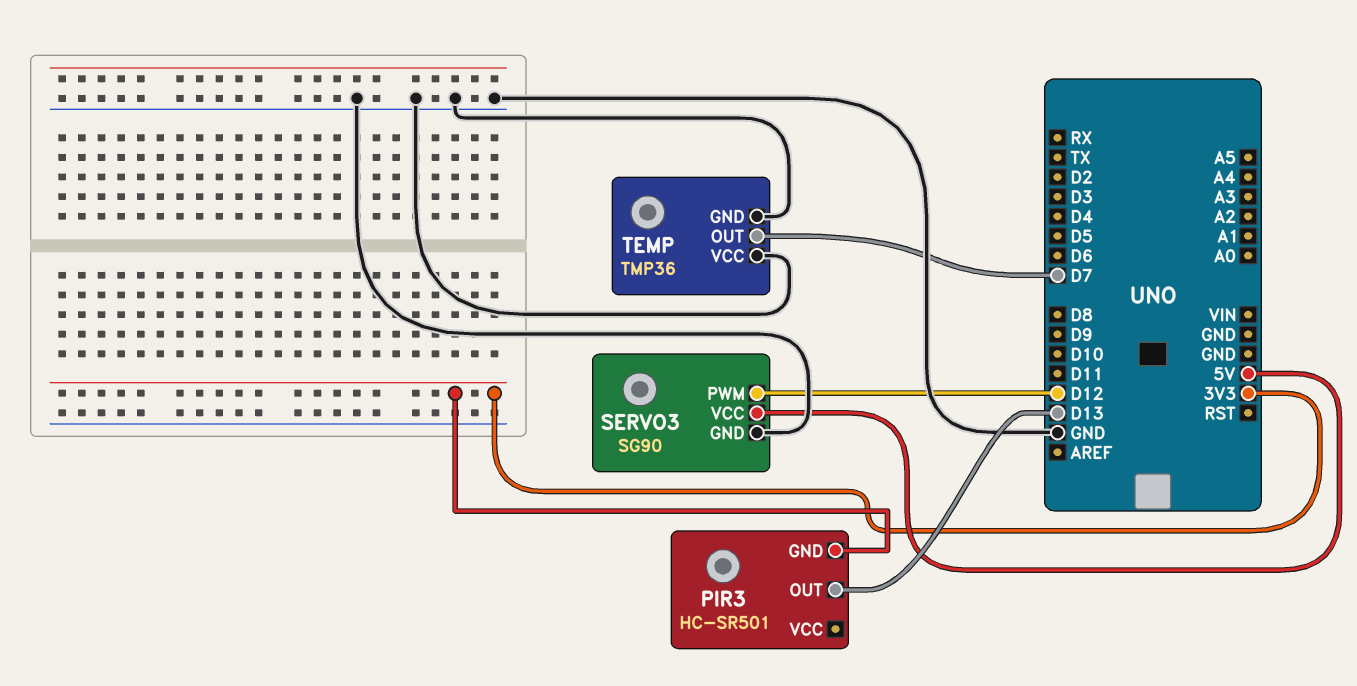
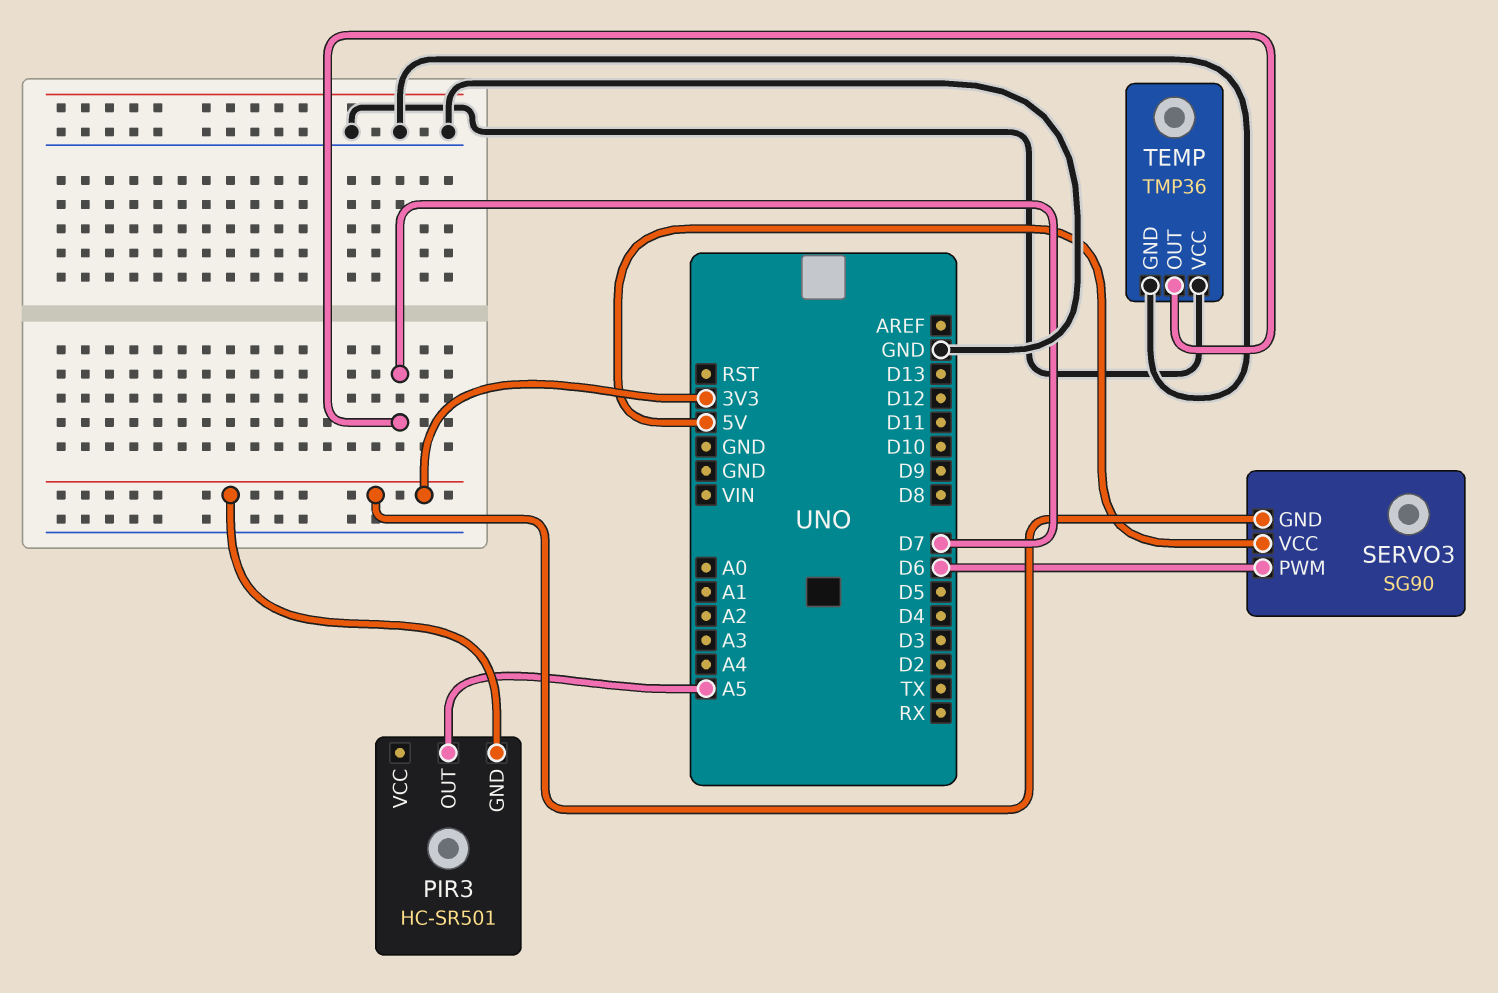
PIR3 pin OUT: D13 -> A5
SERVO3 pin GND: GND -> 3V3
SERVO3 pin PWM: D12 -> D6

